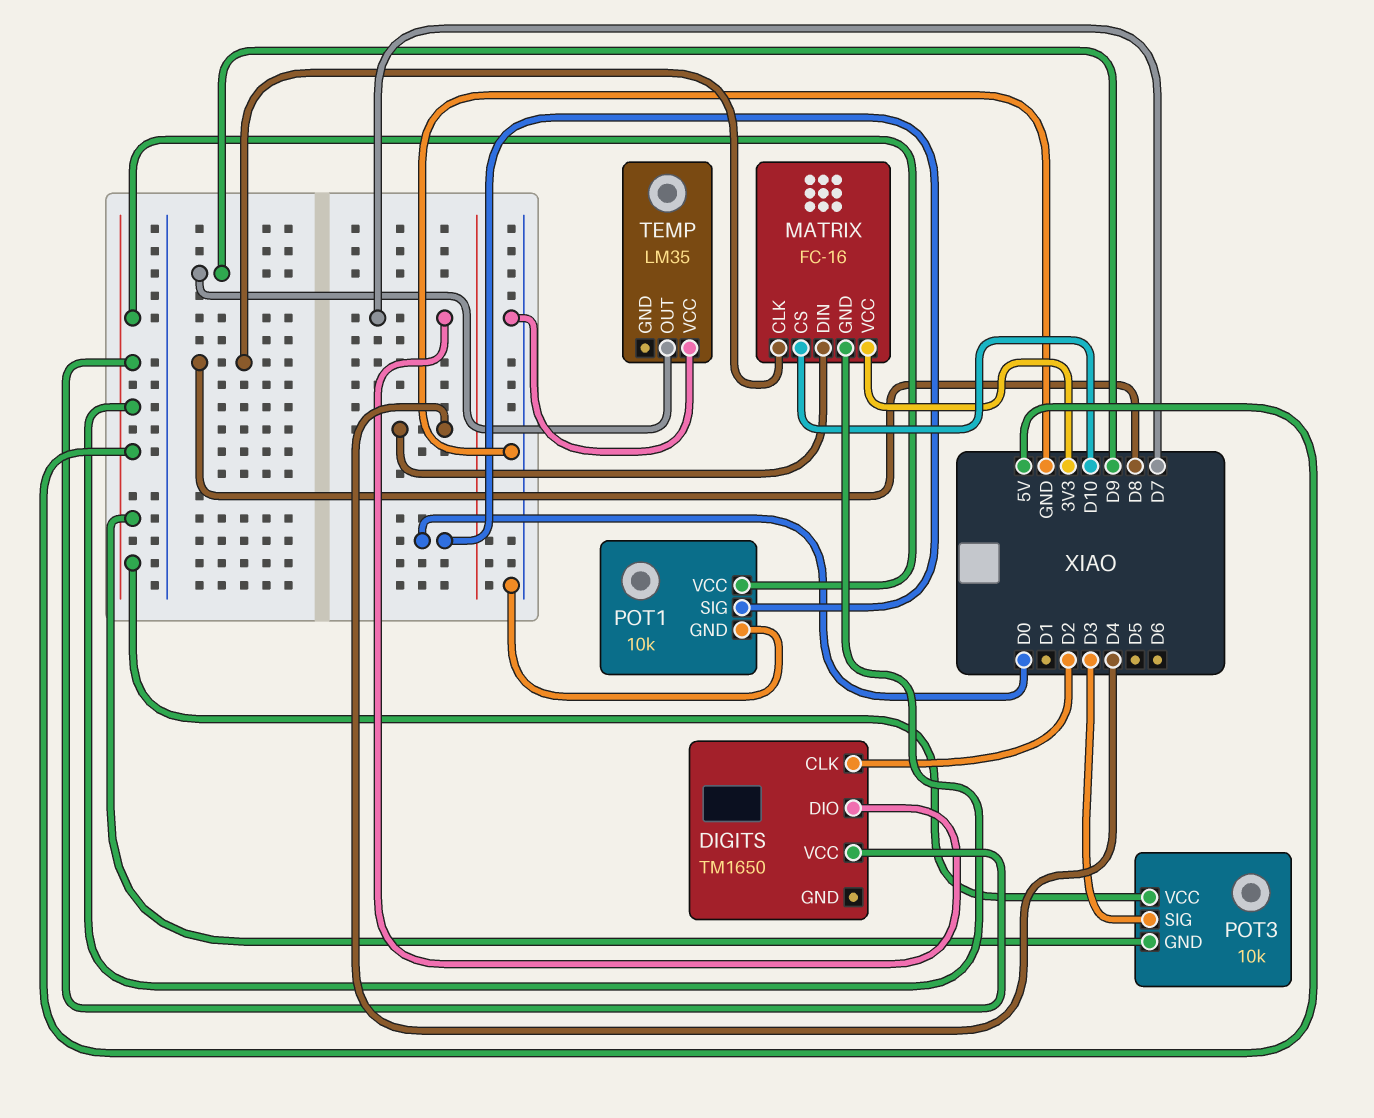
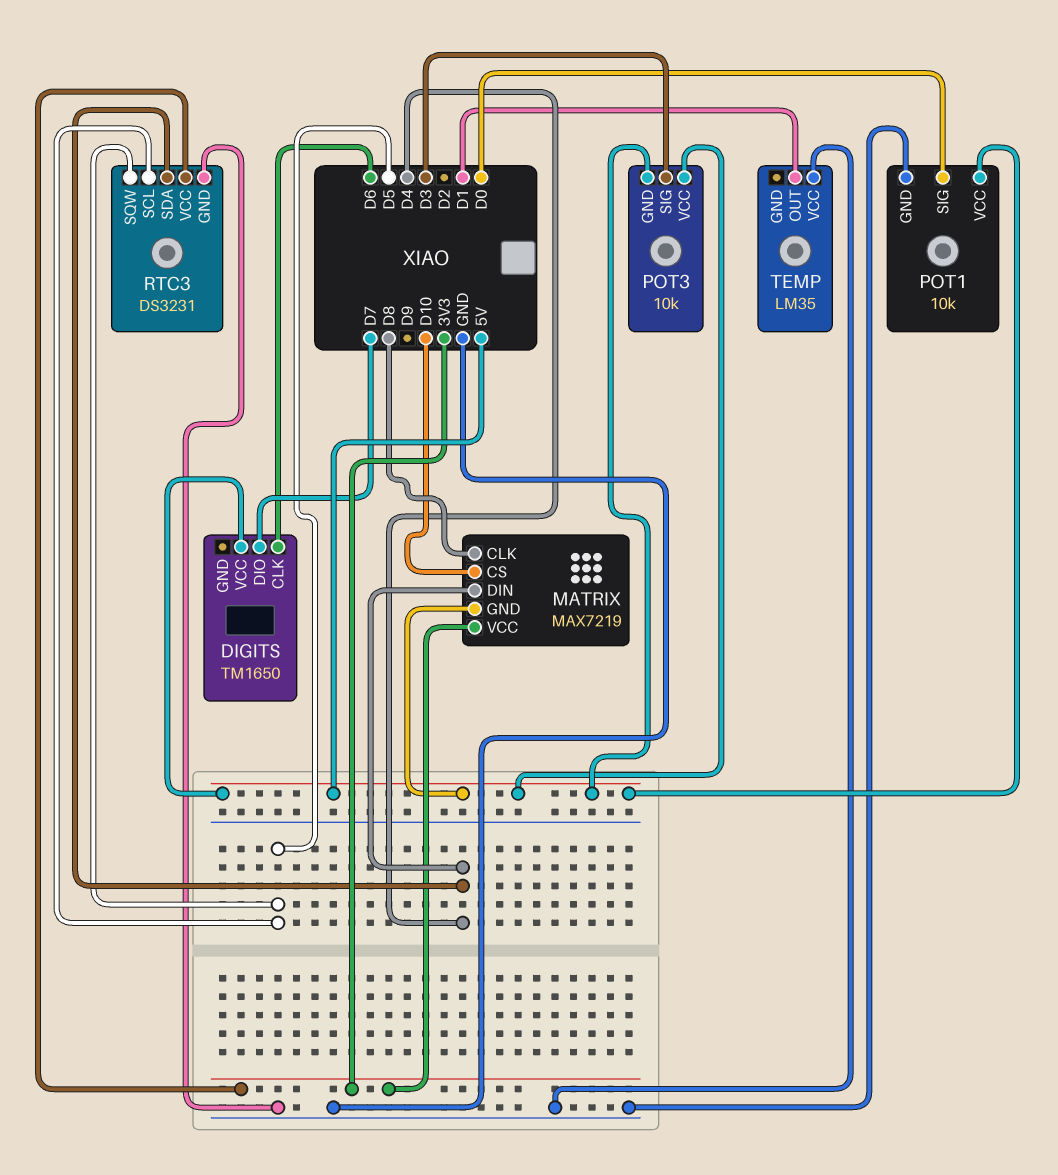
DIGITS pin CLK: D2 -> D6
MATRIX: FC-16 -> MAX7219
RTC3: none -> DS3231
RTC3 pin GND: none -> GND
RTC3 pin SCL: none -> D5
RTC3 pin SDA: none -> D4
RTC3 pin SQW: none -> D5
RTC3 pin VCC: none -> 3V3
TEMP pin OUT: D9 -> D1

